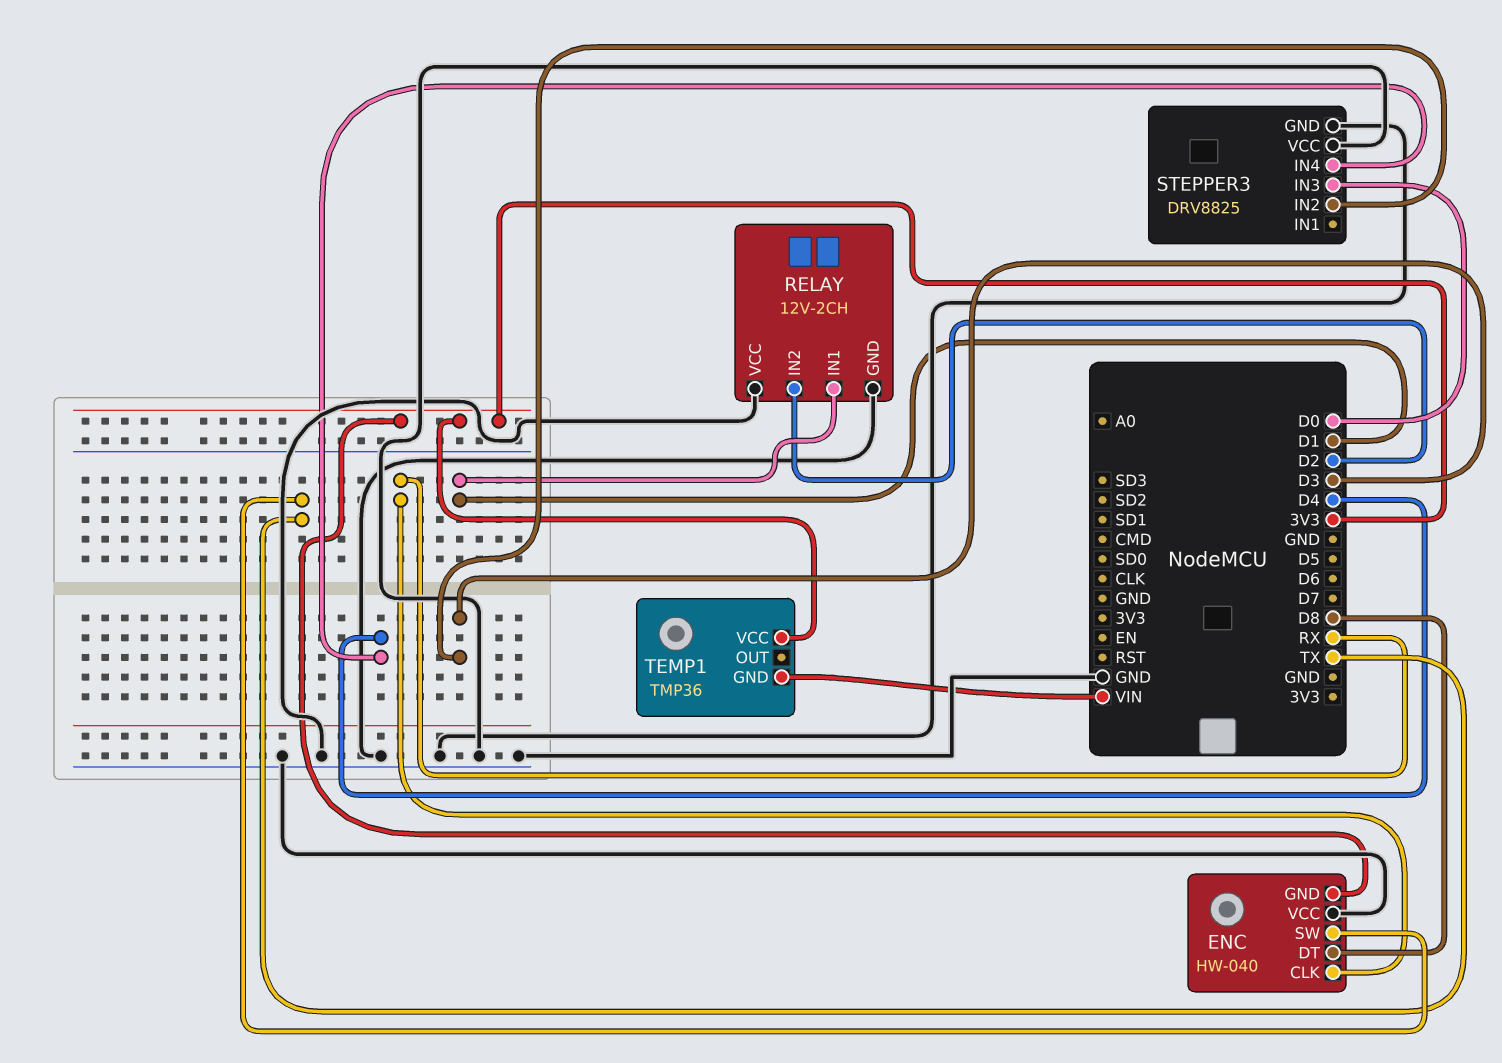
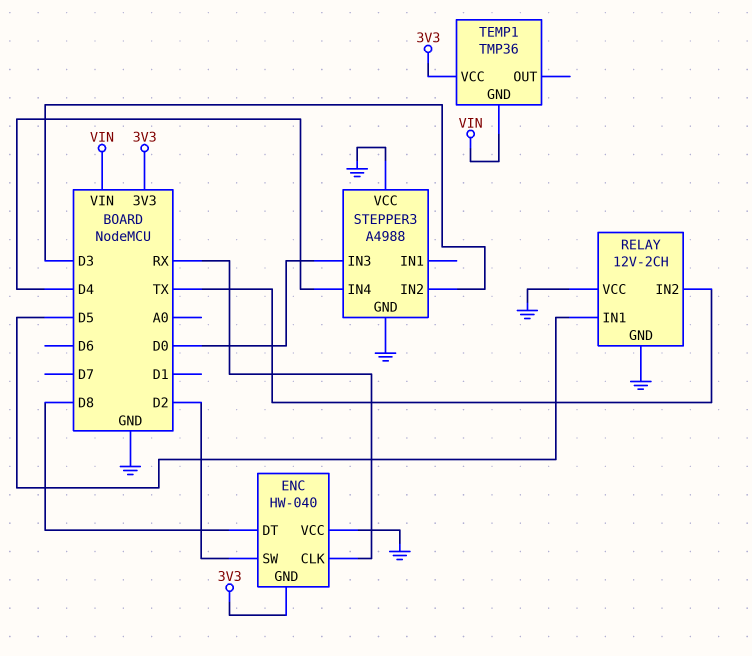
ENC pin SW: TX -> D2
RELAY pin IN1: D1 -> D5
RELAY pin IN2: D2 -> TX
STEPPER3: DRV8825 -> A4988

